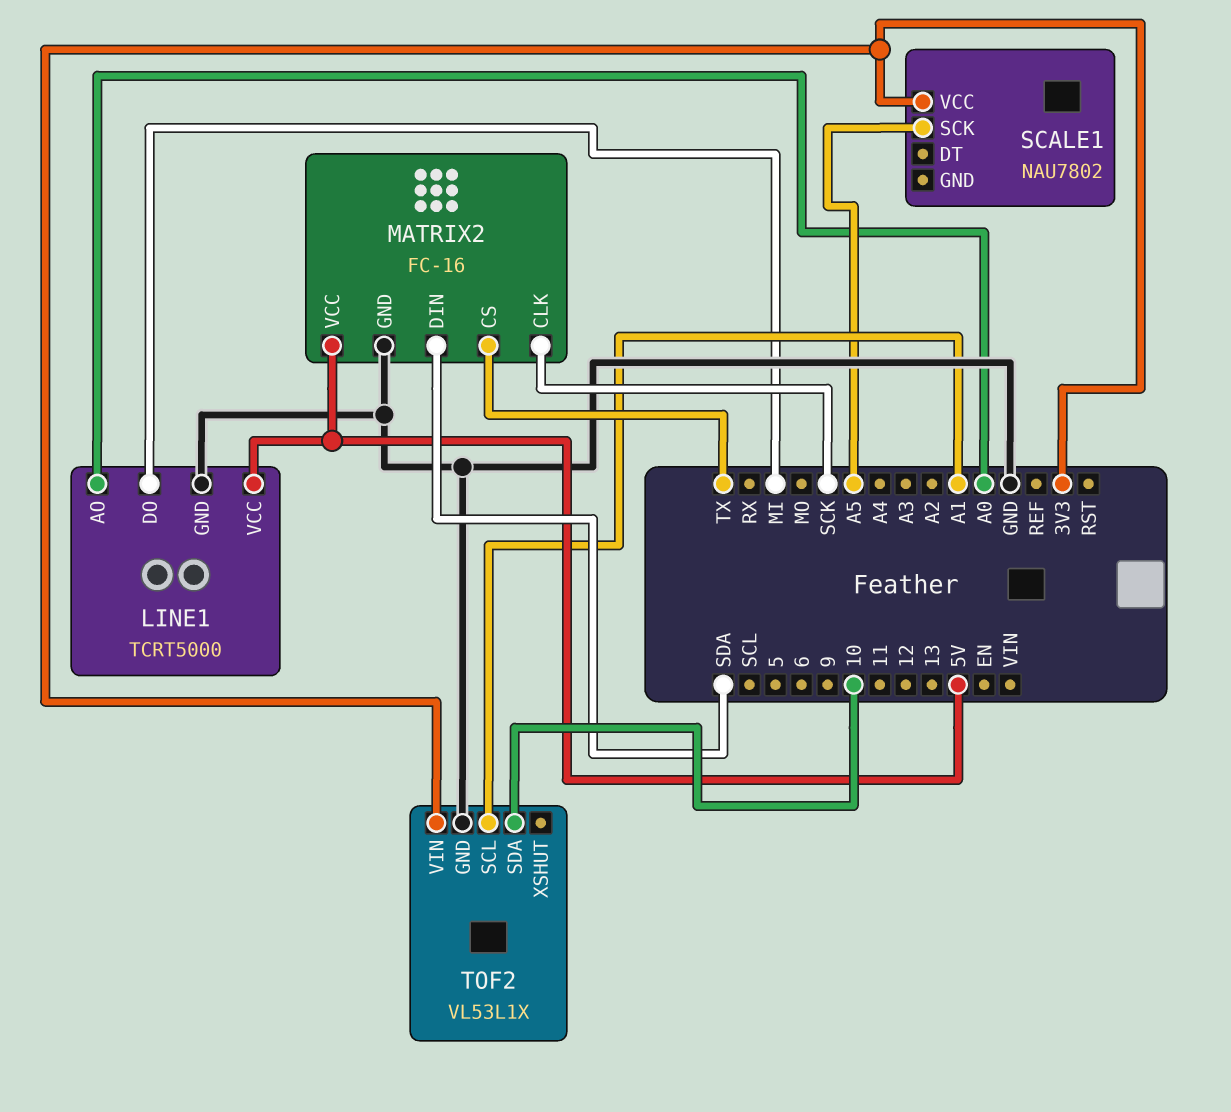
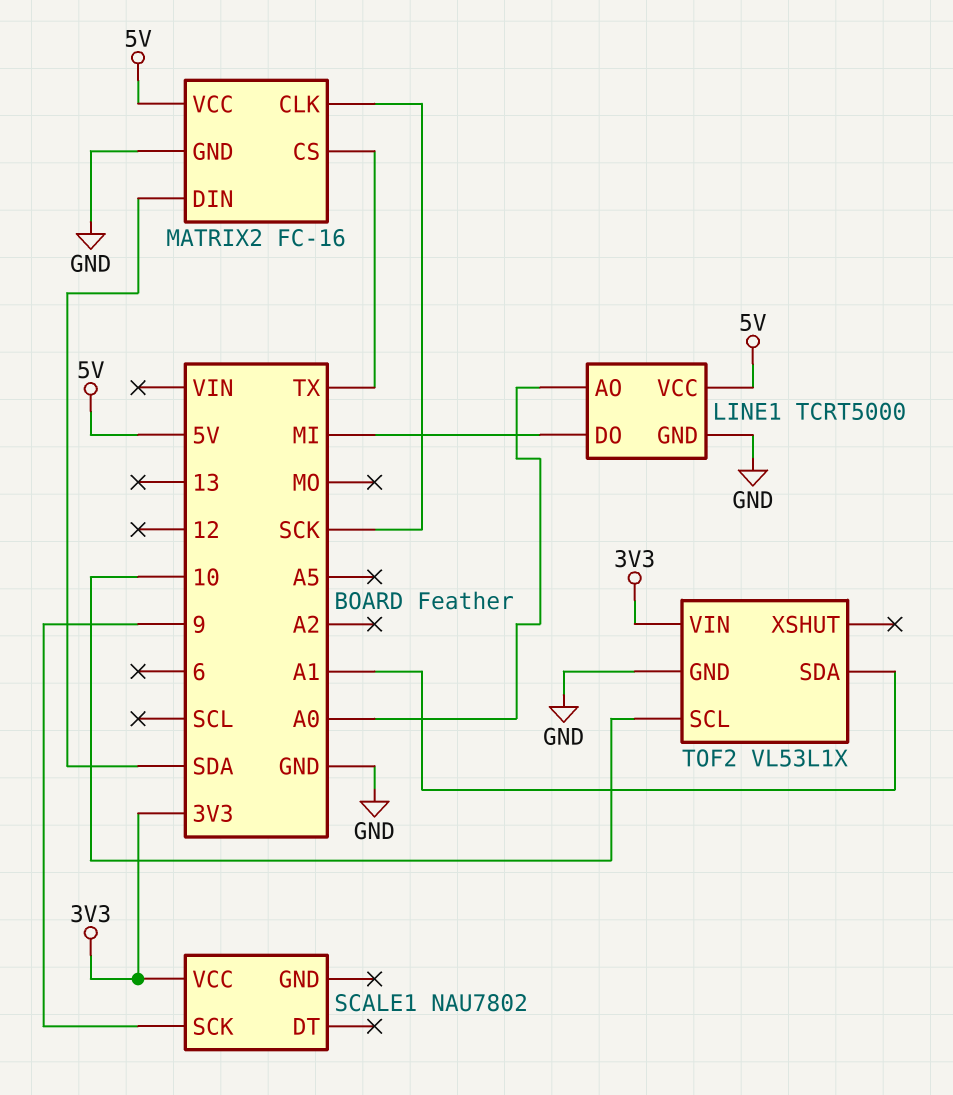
SCALE1 pin SCK: A5 -> 9
TOF2 pin SCL: A1 -> 10
TOF2 pin SDA: 10 -> A1

